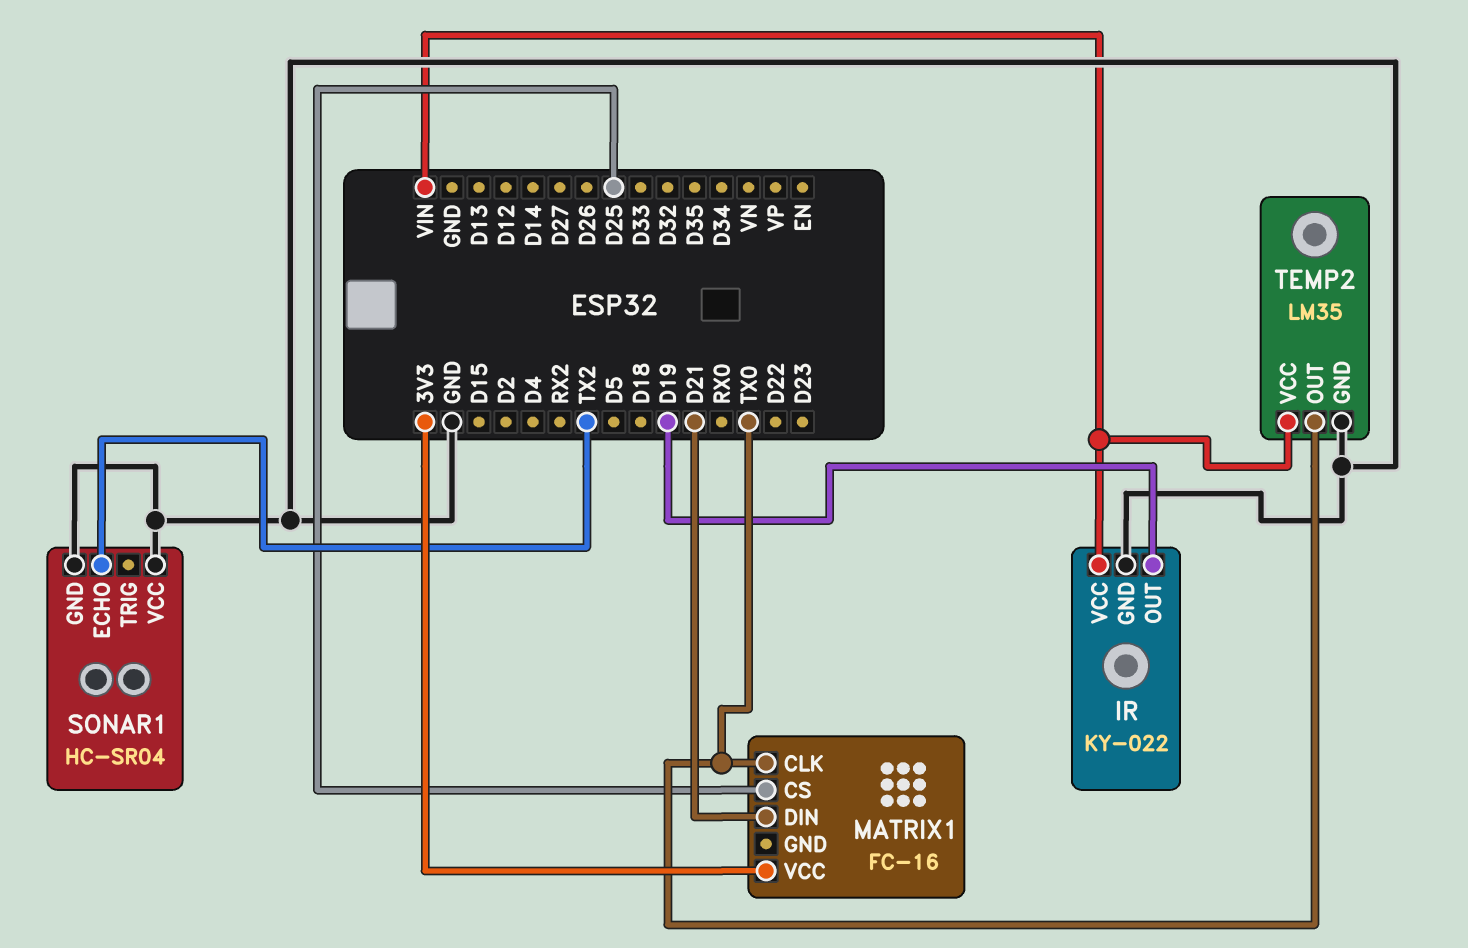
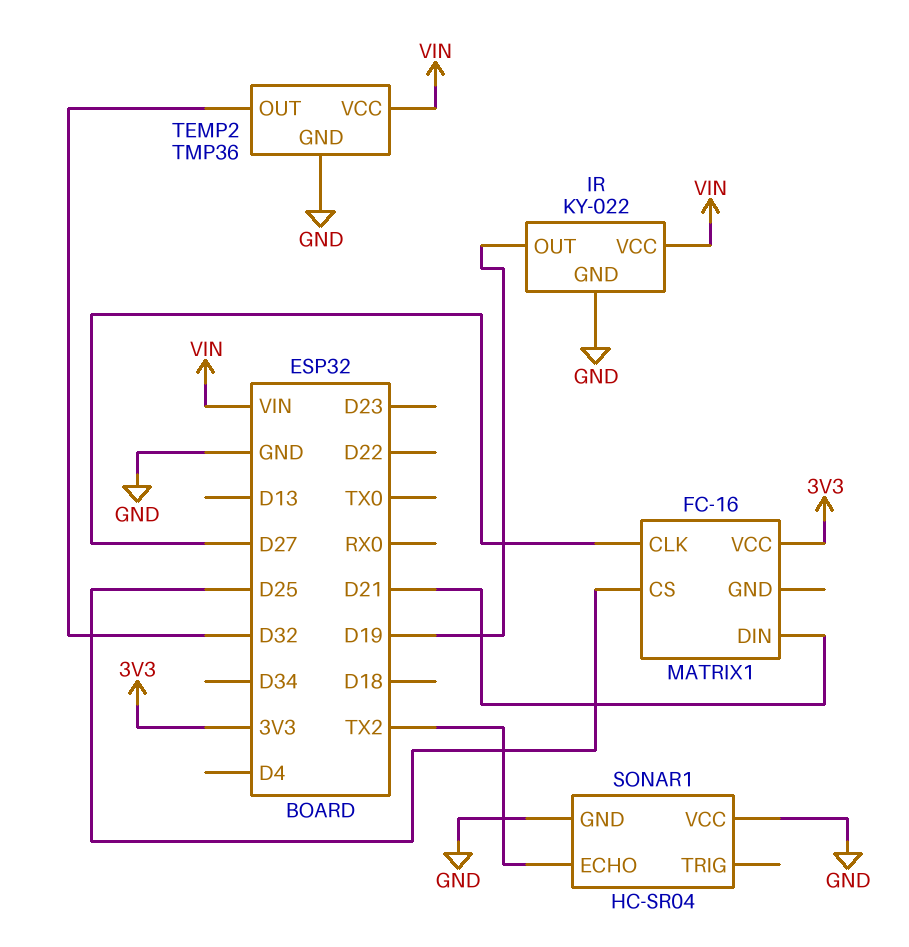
MATRIX1 pin CLK: TX0 -> D27
TEMP2: LM35 -> TMP36
TEMP2 pin OUT: TX0 -> D32

